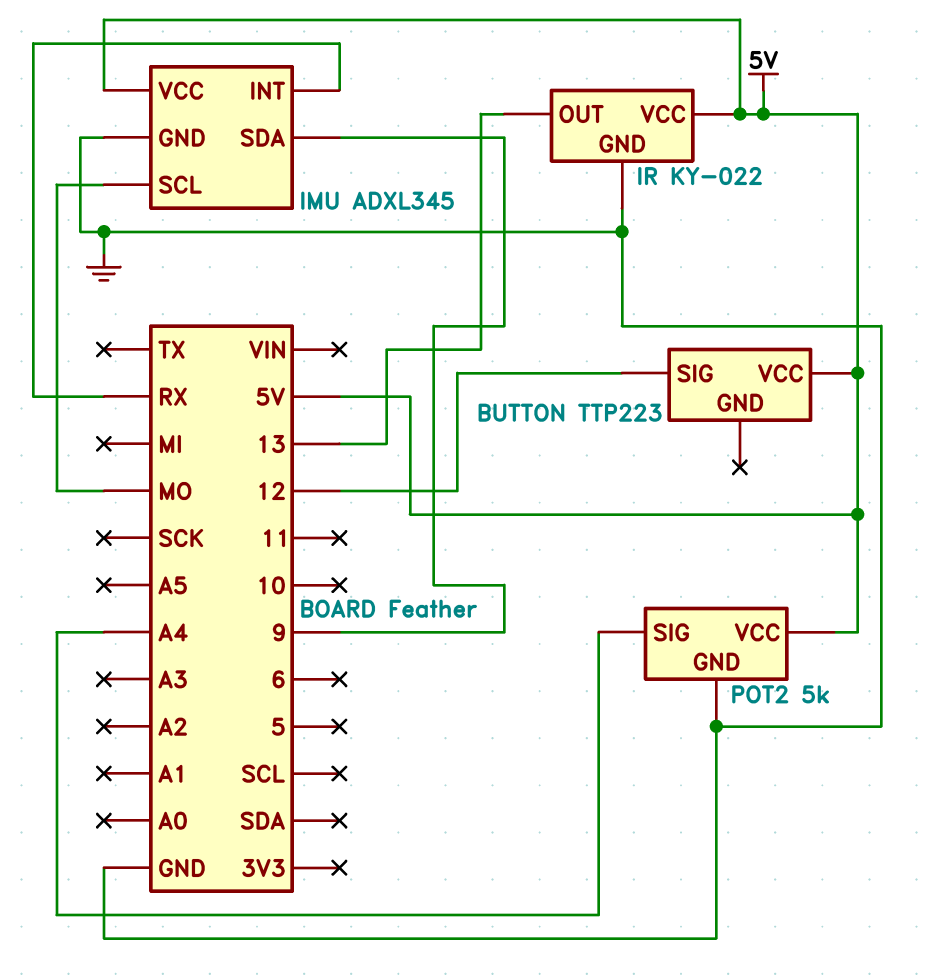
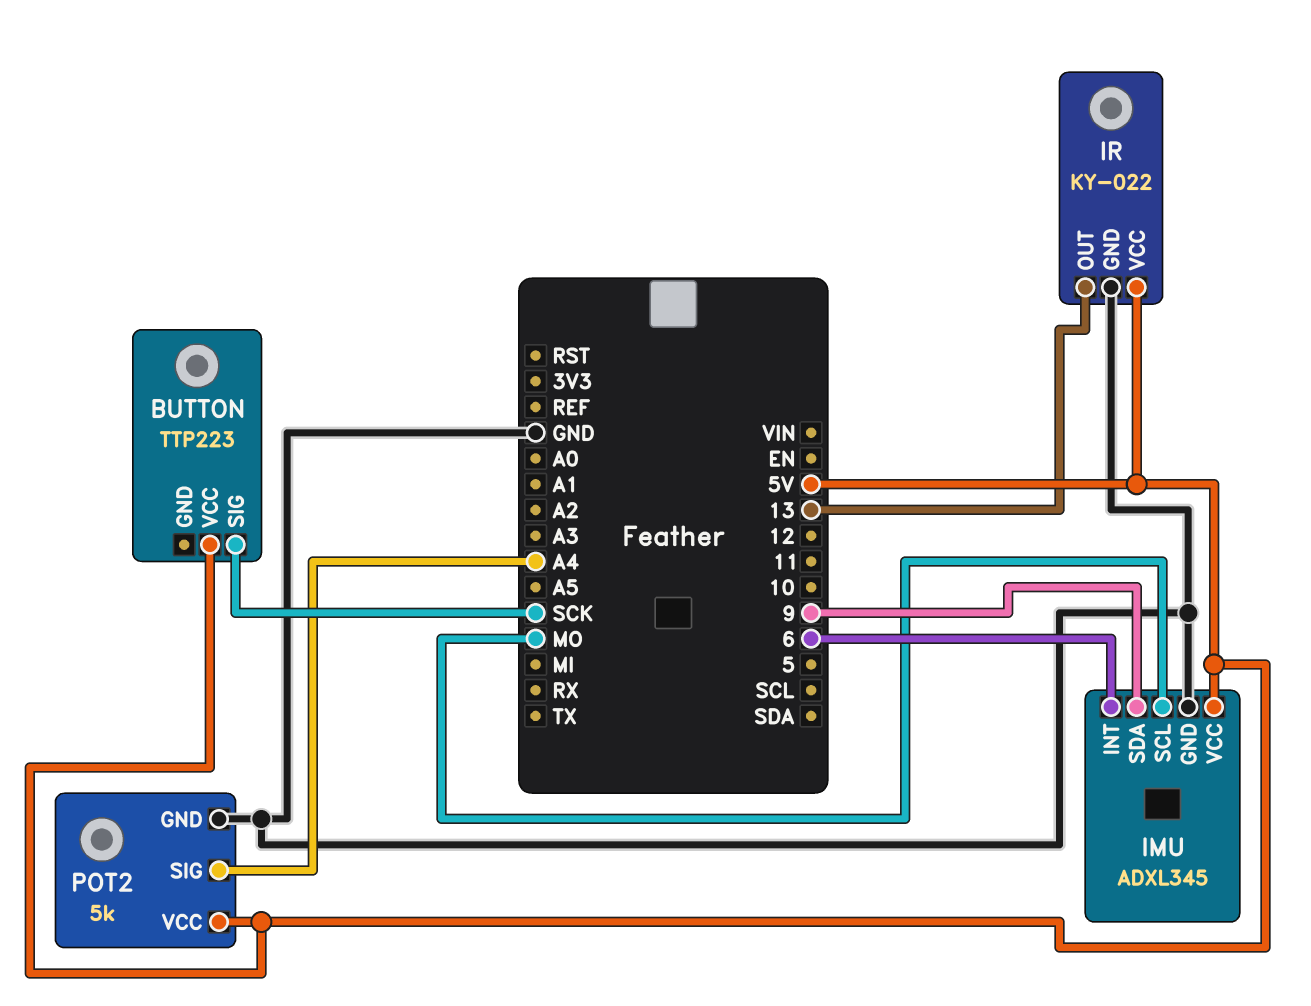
BUTTON pin SIG: 12 -> SCK
IMU pin INT: RX -> 6

